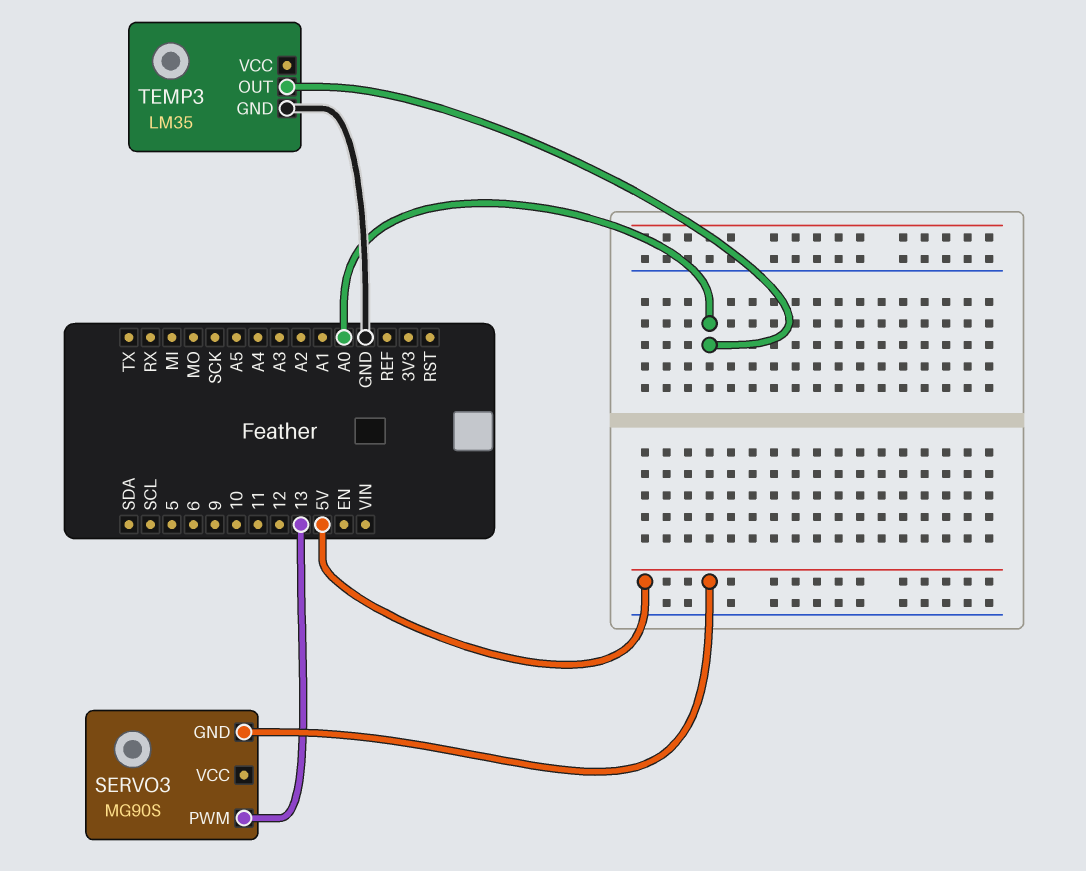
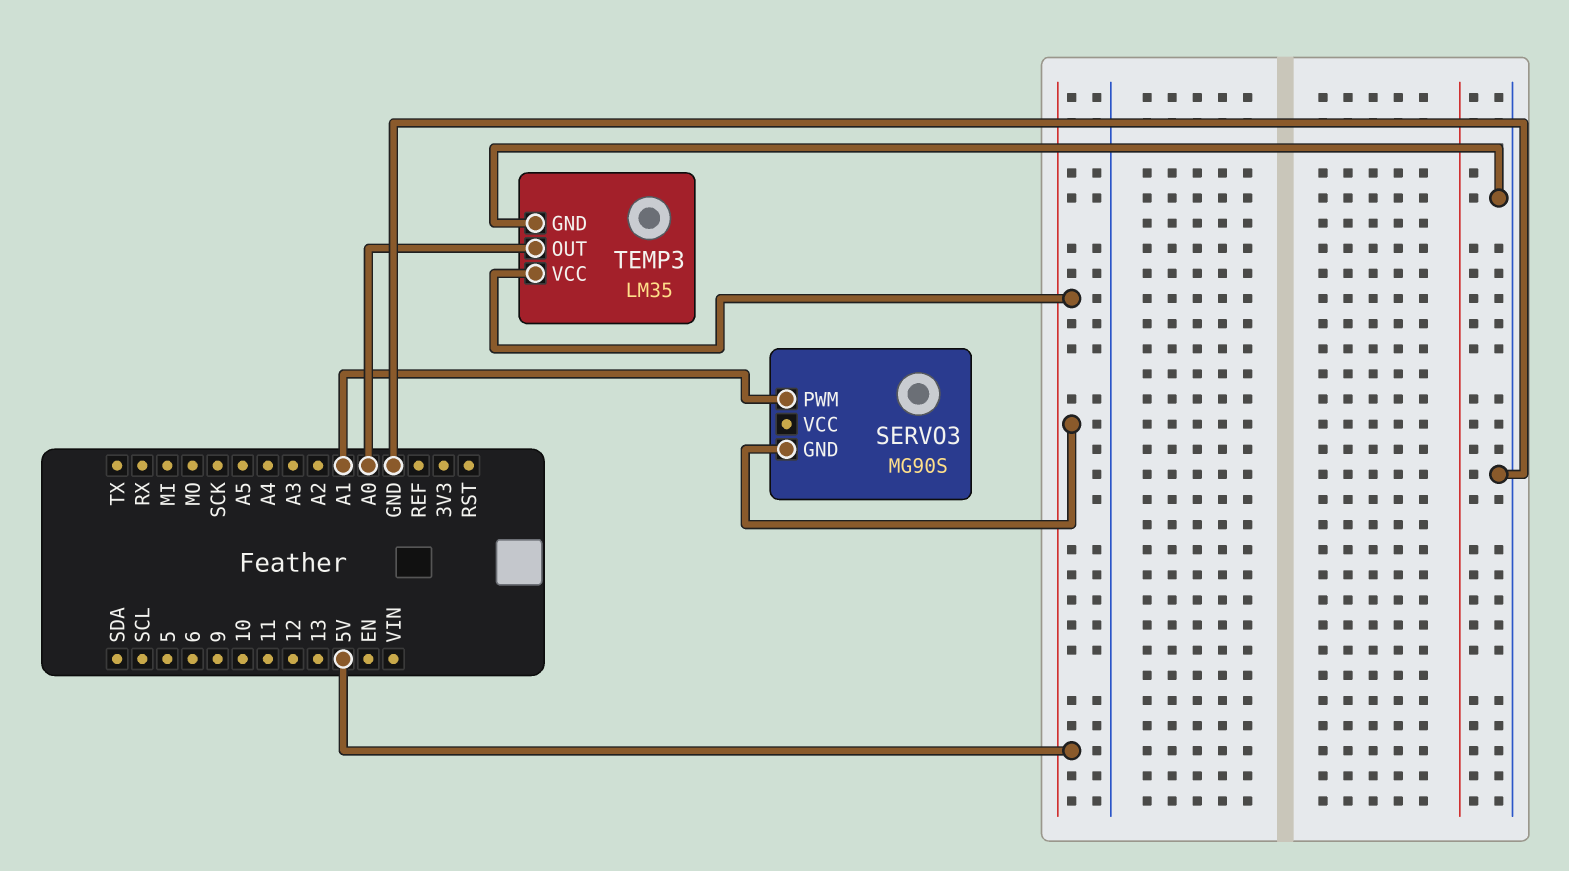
SERVO3 pin PWM: 13 -> A1
TEMP3 pin VCC: none -> 5V

